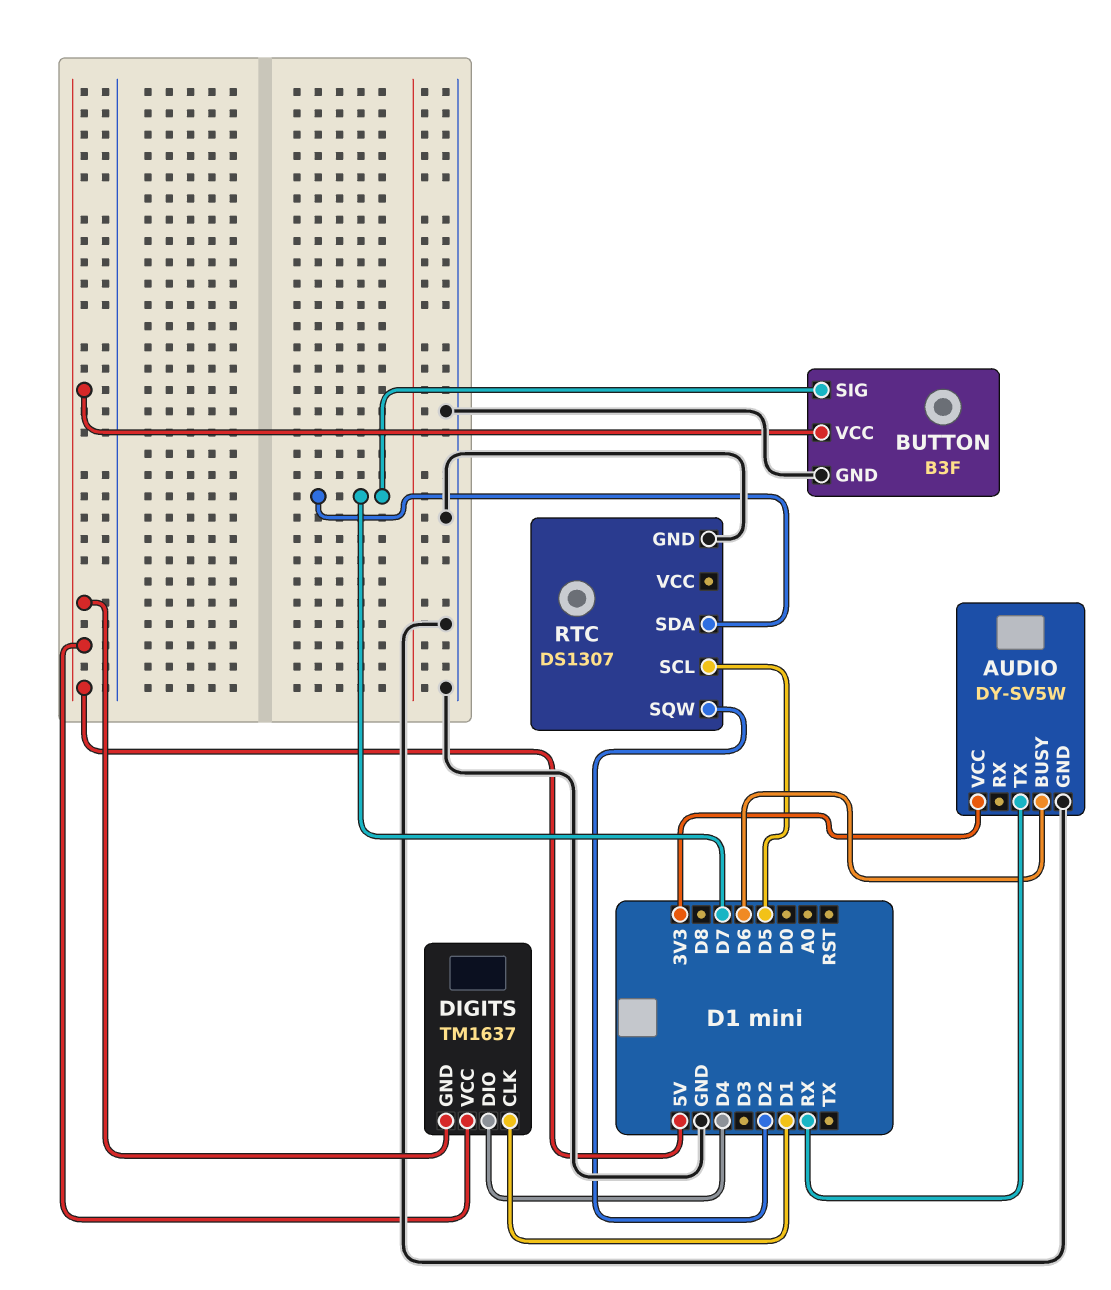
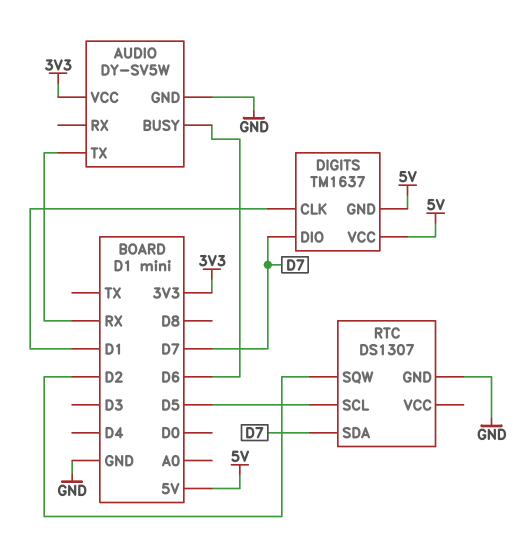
BUTTON: B3F -> none
BUTTON pin GND: GND -> none
BUTTON pin SIG: D7 -> none
BUTTON pin VCC: 5V -> none
DIGITS pin DIO: D4 -> D7

